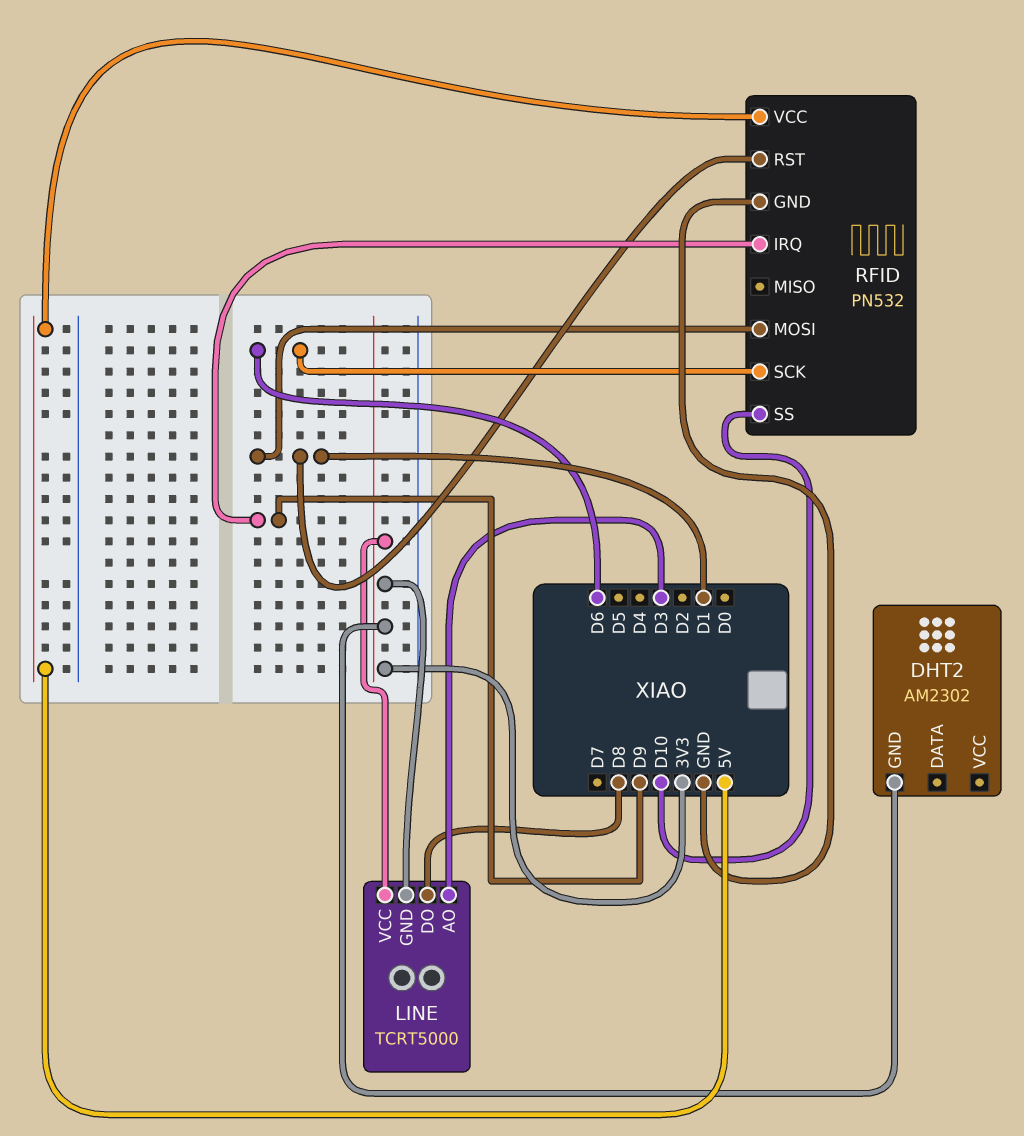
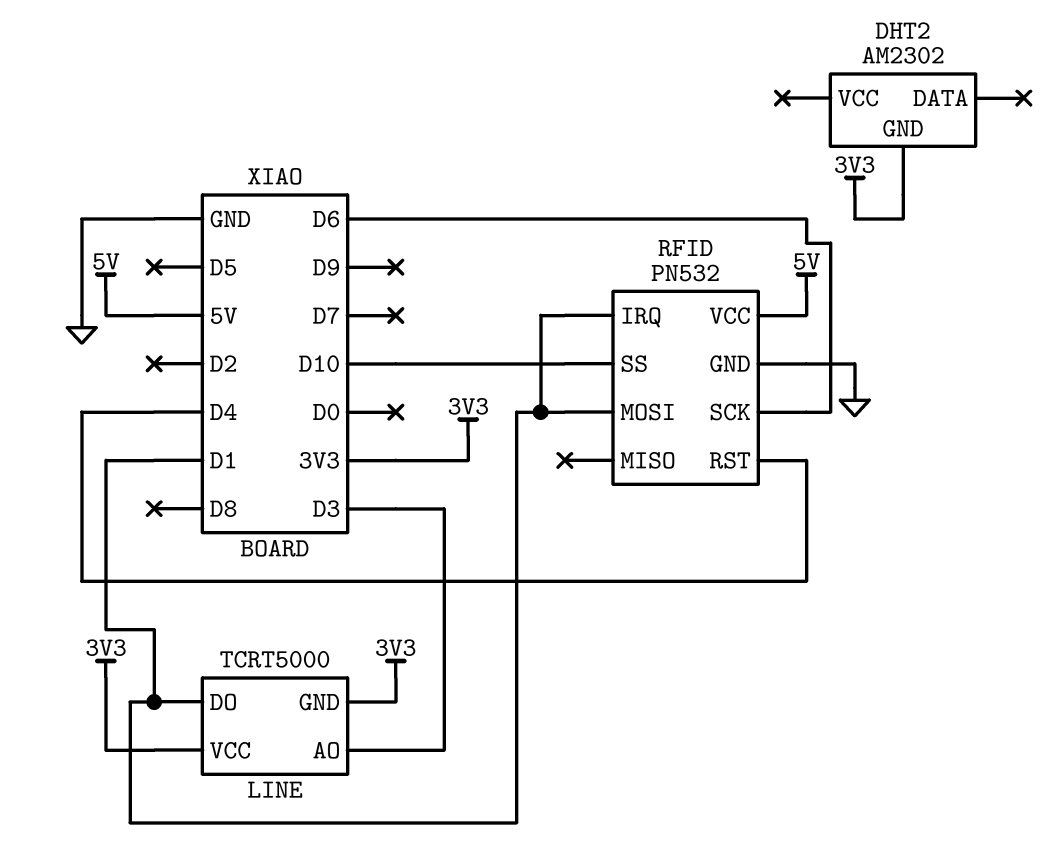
LINE pin DO: D8 -> D1
RFID pin IRQ: D9 -> D1
RFID pin RST: D1 -> D4

